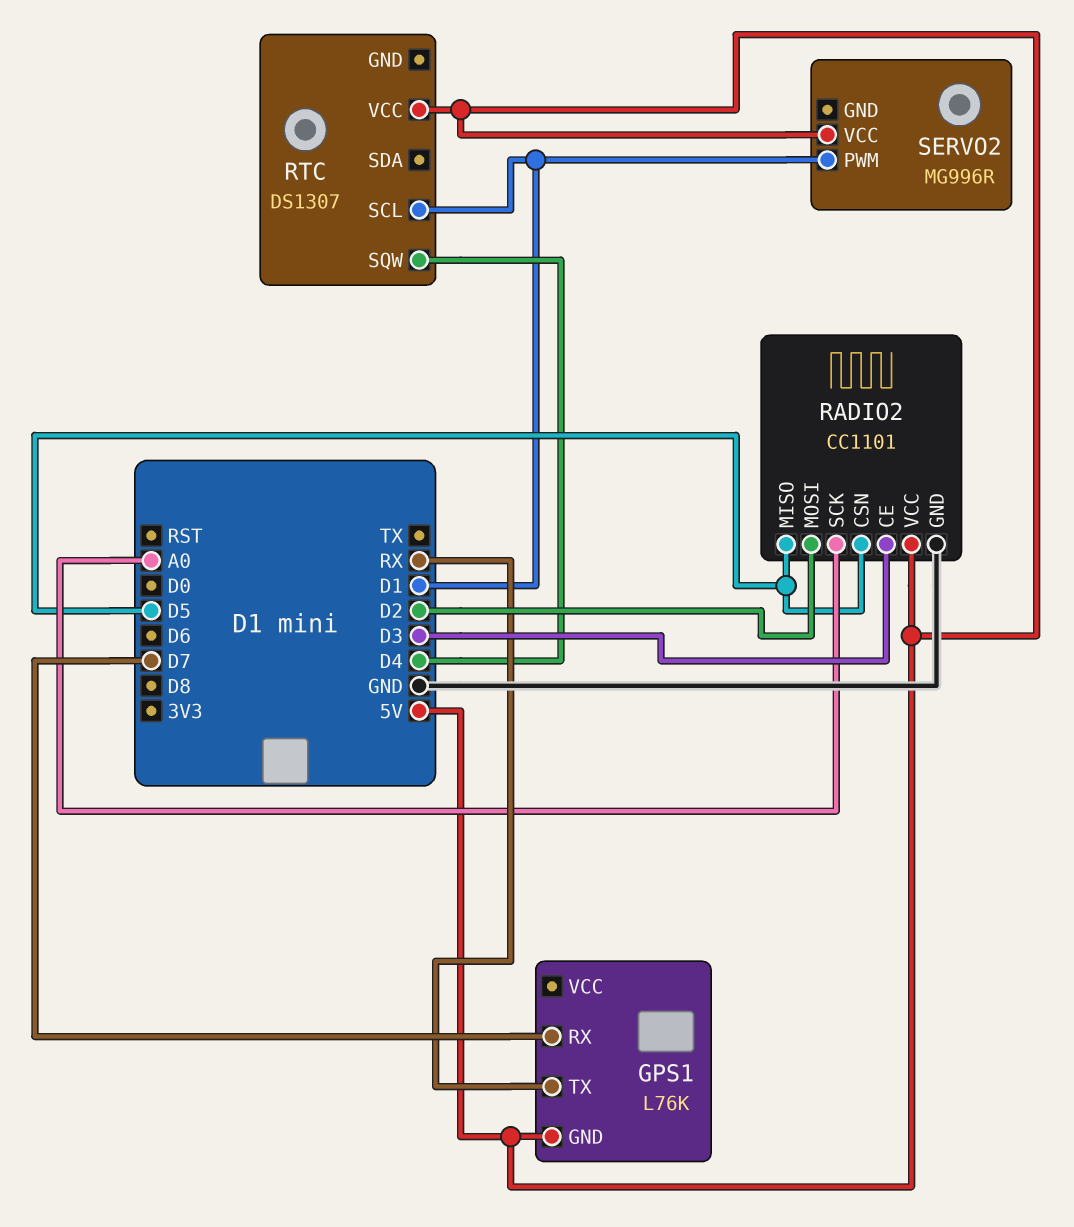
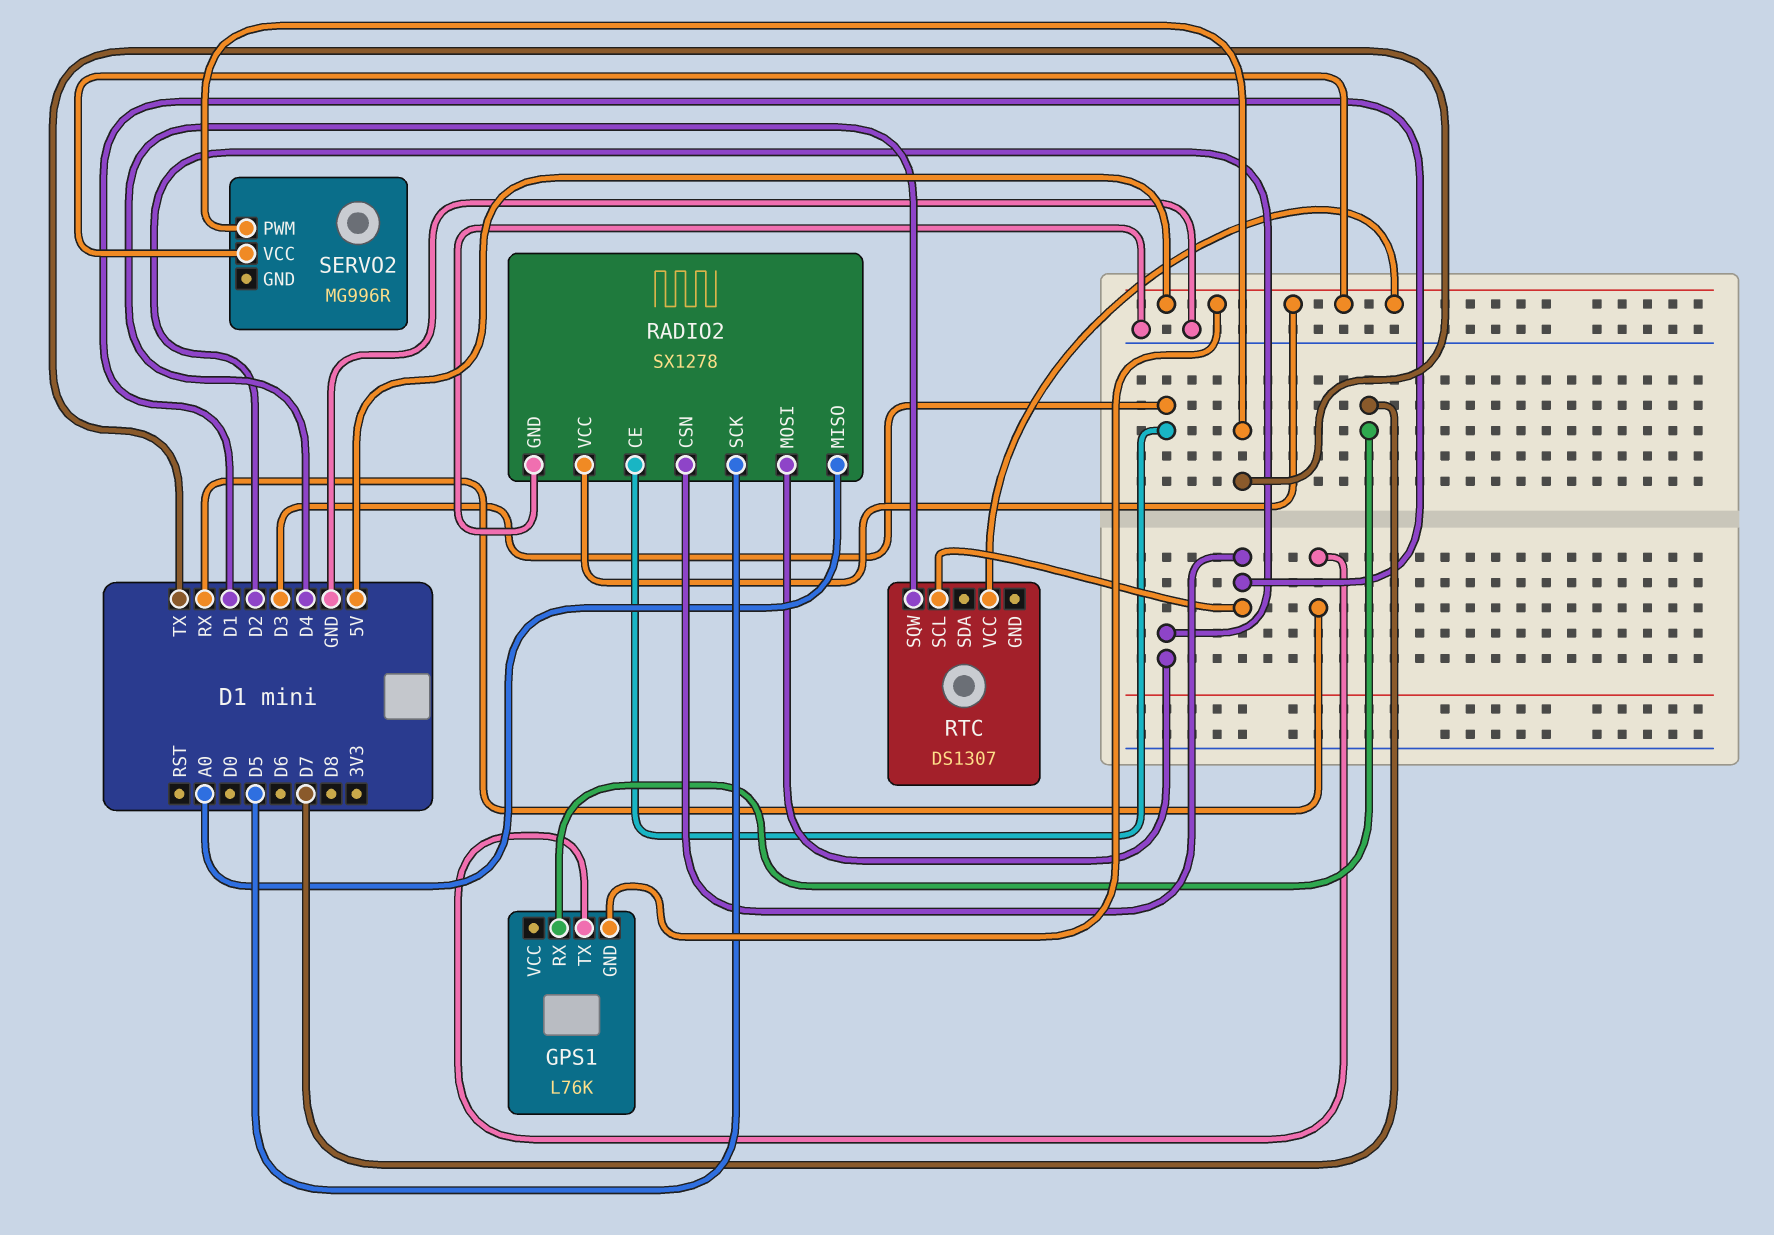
RADIO2: CC1101 -> SX1278
RADIO2 pin CSN: D5 -> D1
RADIO2 pin MISO: D5 -> A0
RADIO2 pin SCK: A0 -> D5
SERVO2 pin PWM: D1 -> TX

